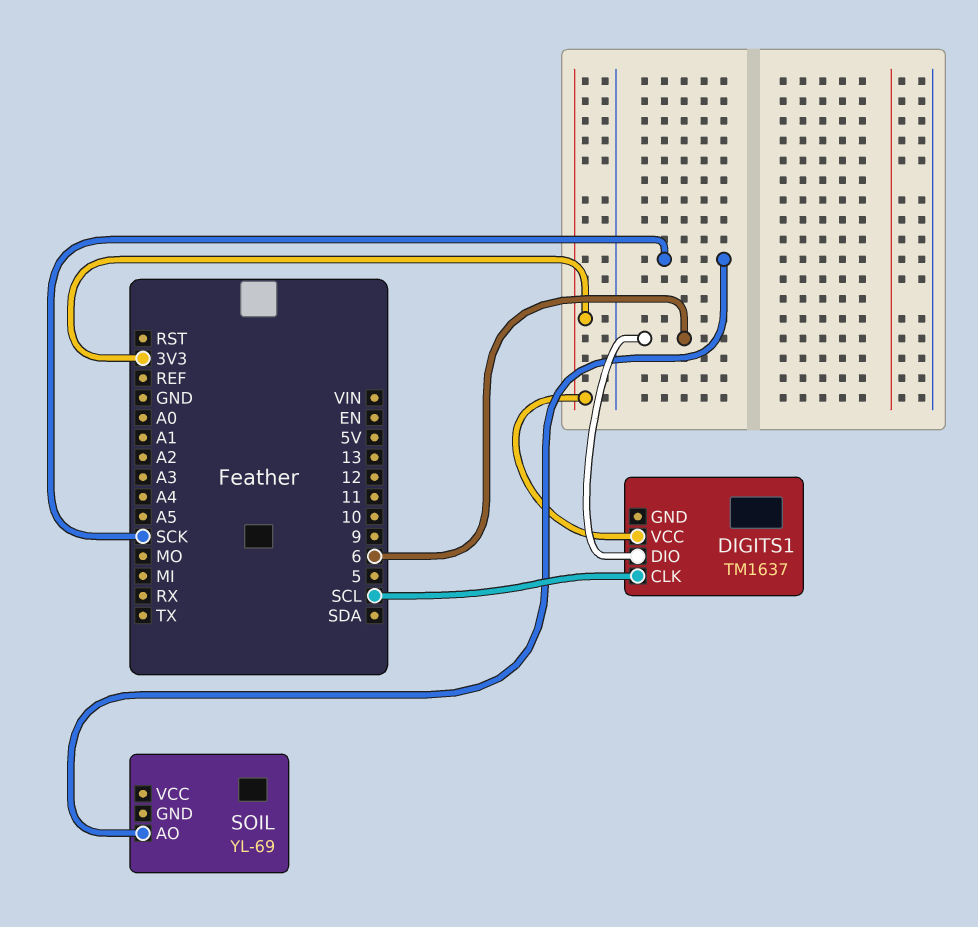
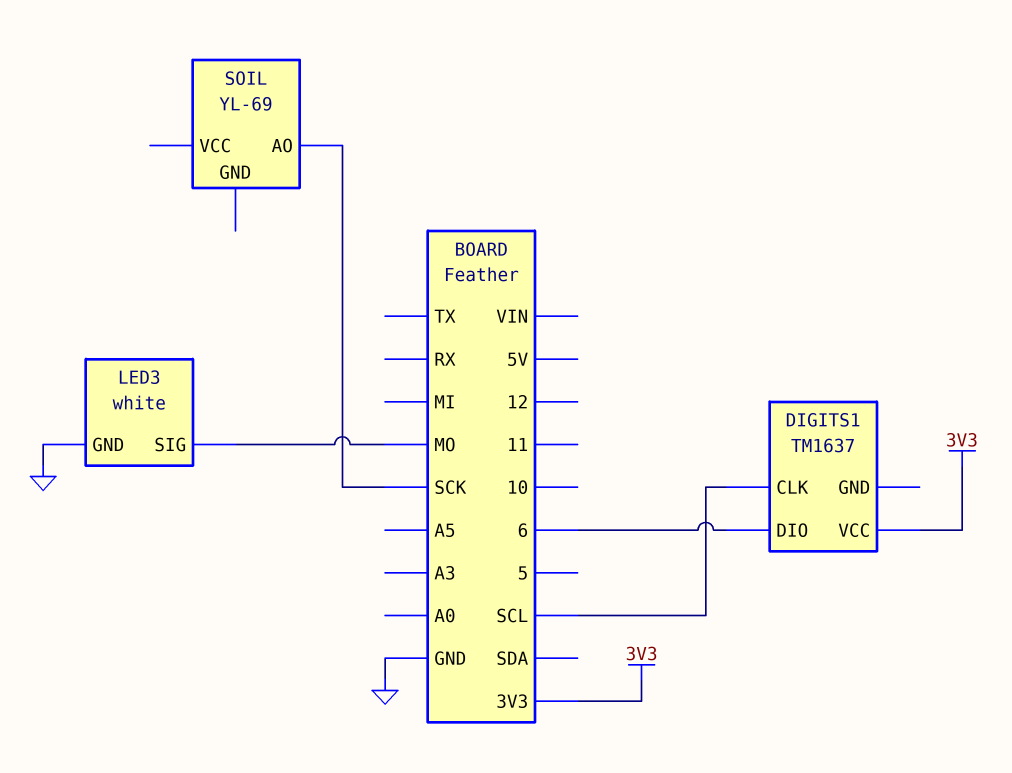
LED3: none -> white
LED3 pin GND: none -> GND
LED3 pin SIG: none -> MO

